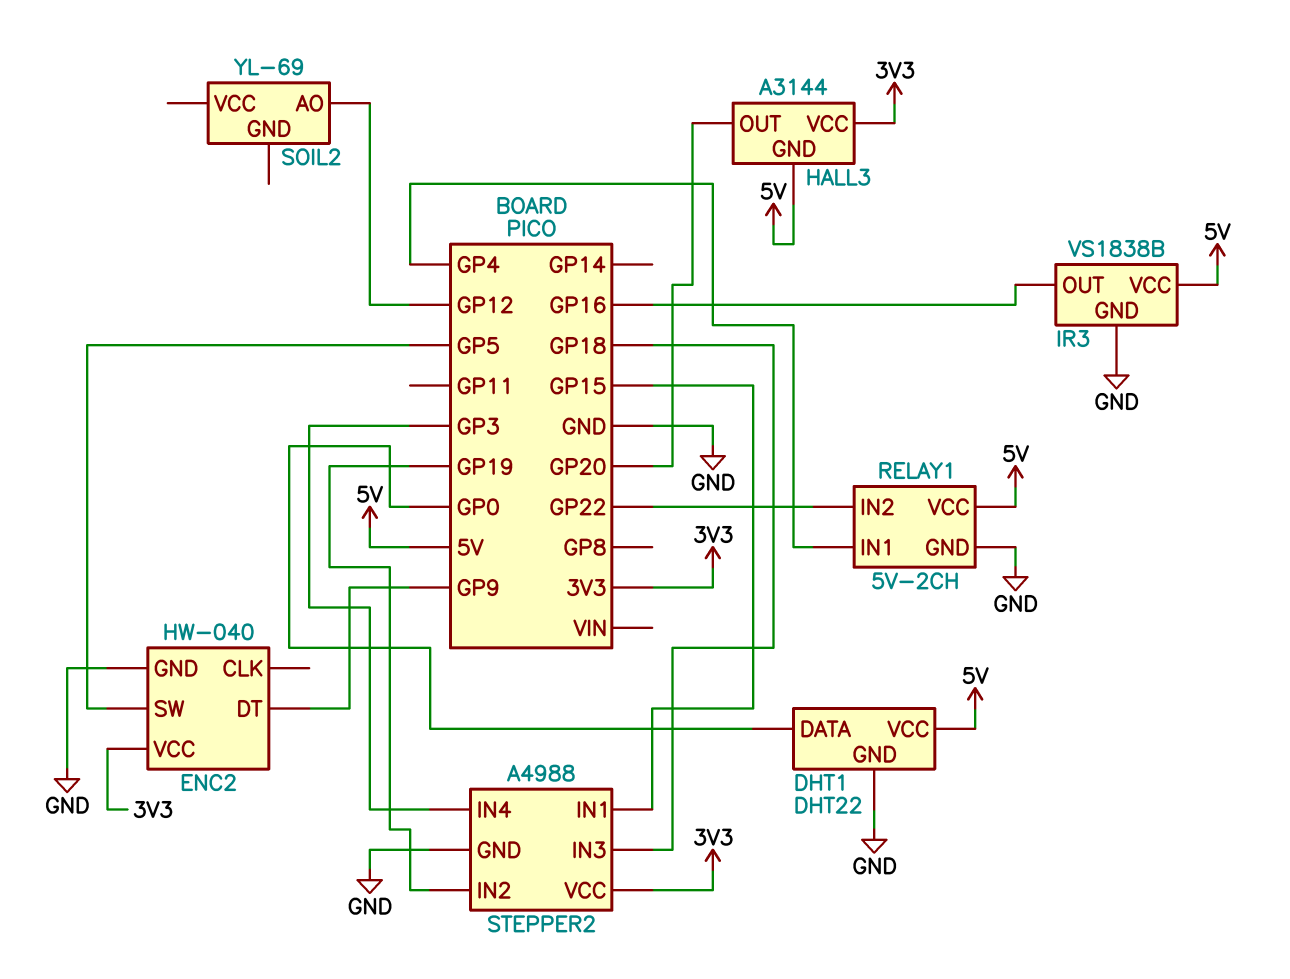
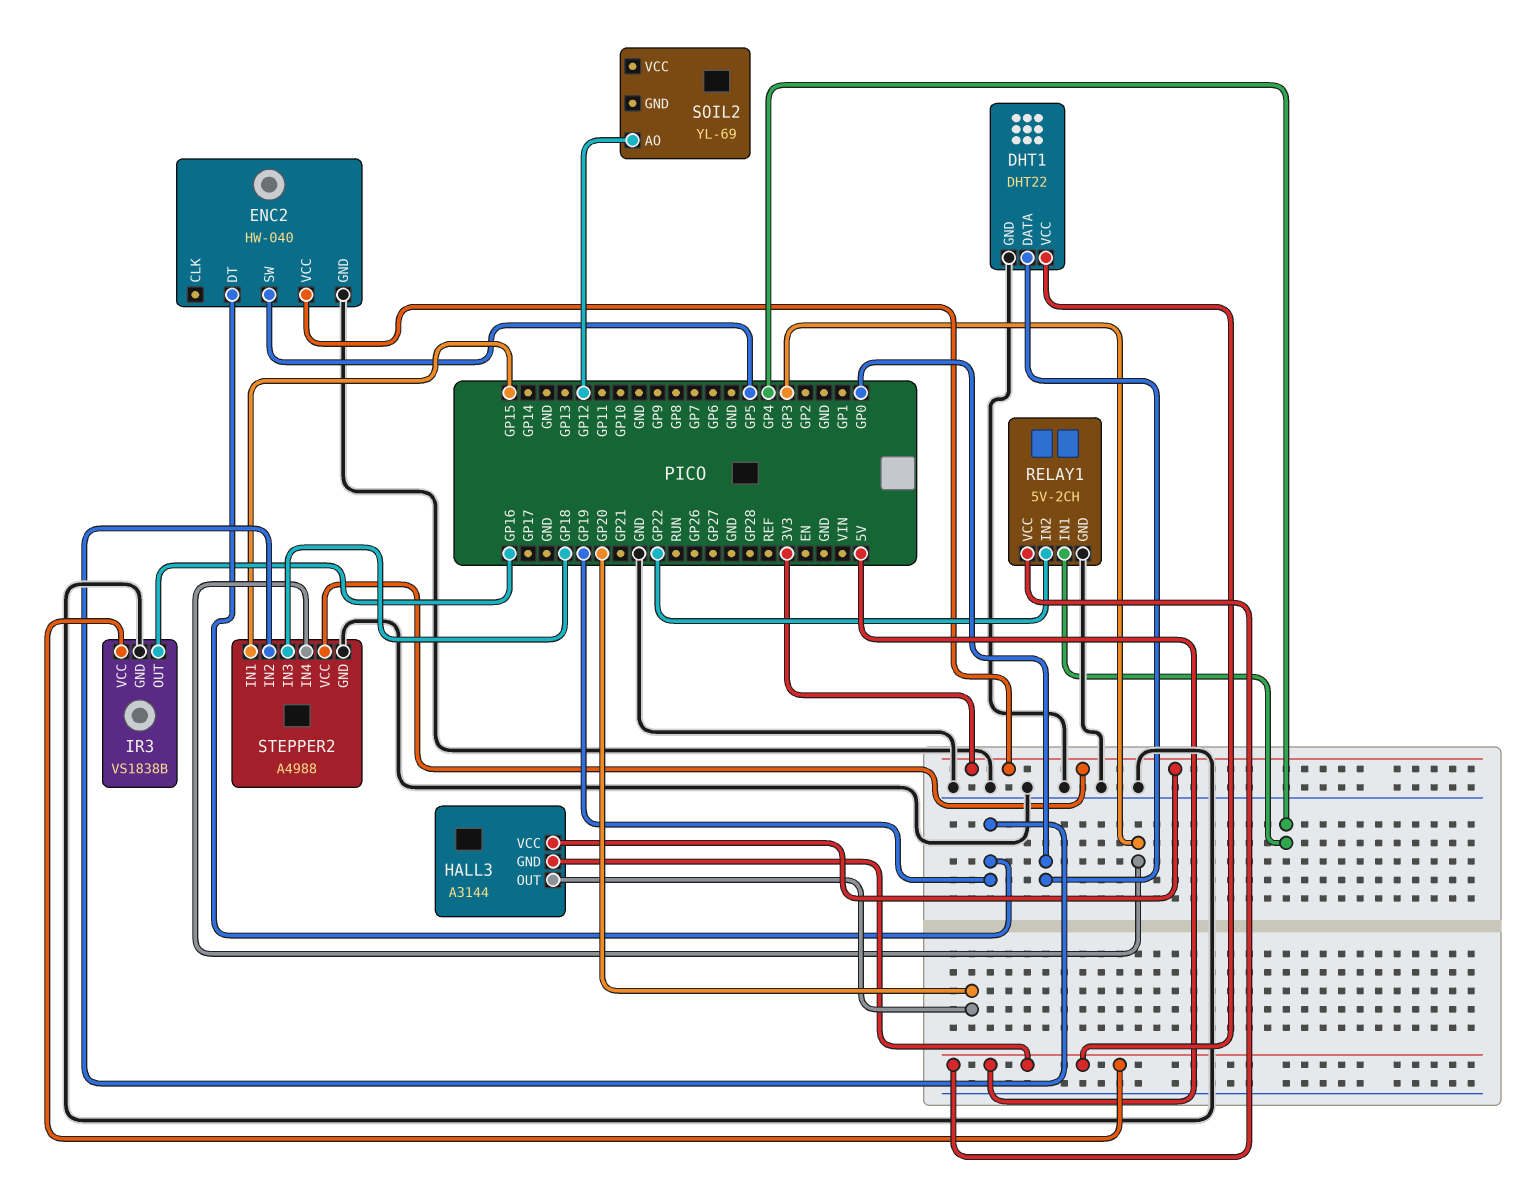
ENC2 pin DT: GP9 -> GP19

